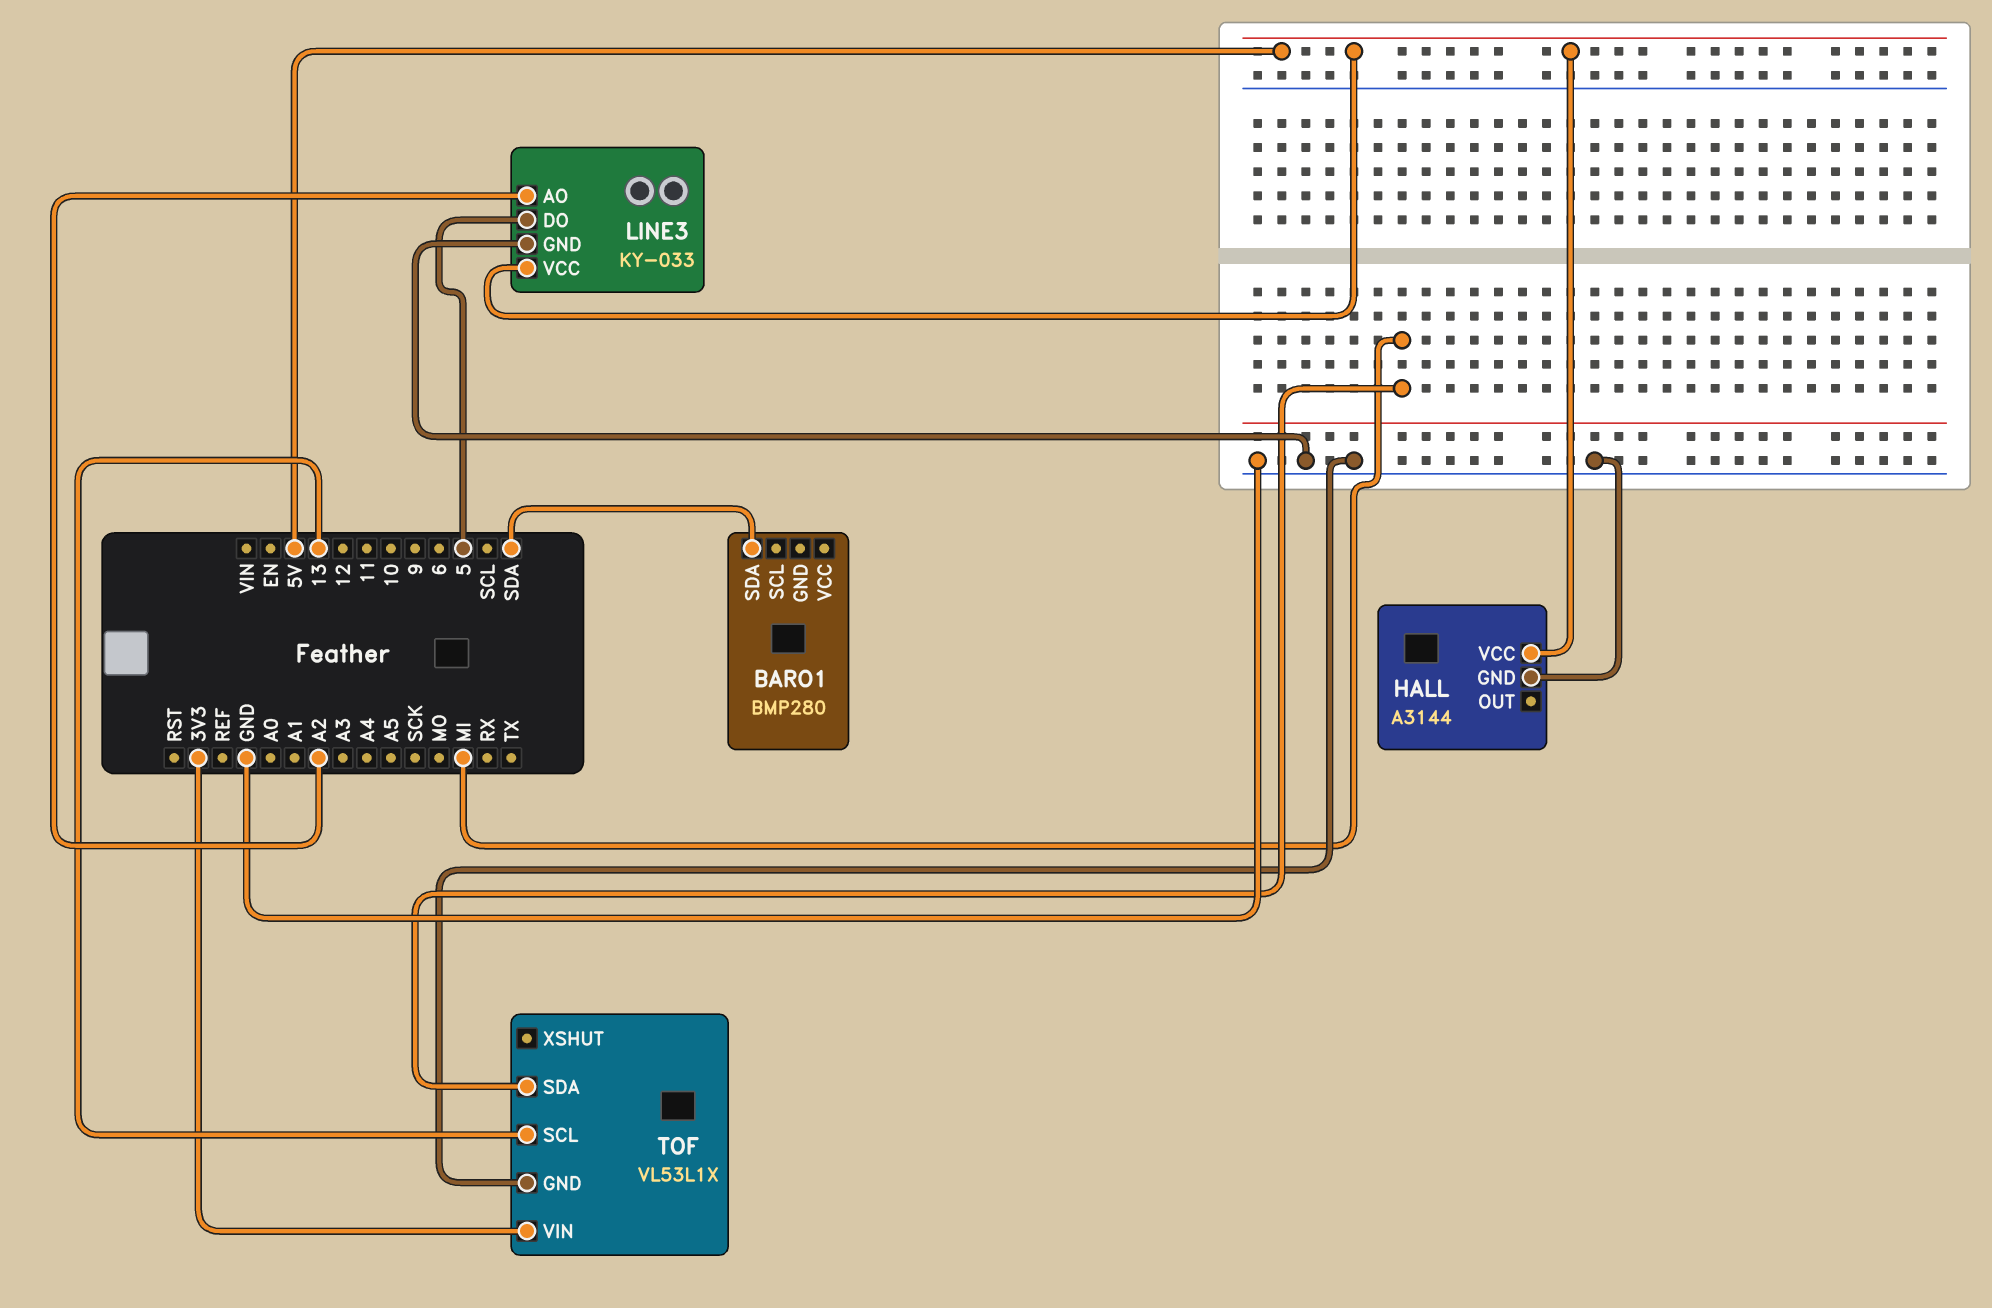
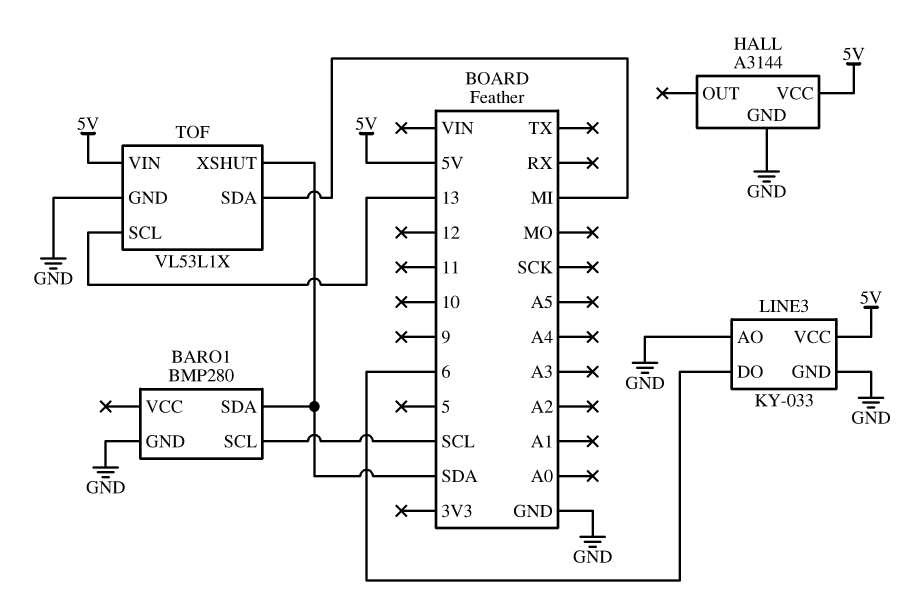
BARO1 pin GND: none -> GND
BARO1 pin SCL: none -> SCL
LINE3 pin AO: A2 -> GND
LINE3 pin DO: 5 -> 6
TOF pin VIN: 3V3 -> 5V
TOF pin XSHUT: none -> SDA

